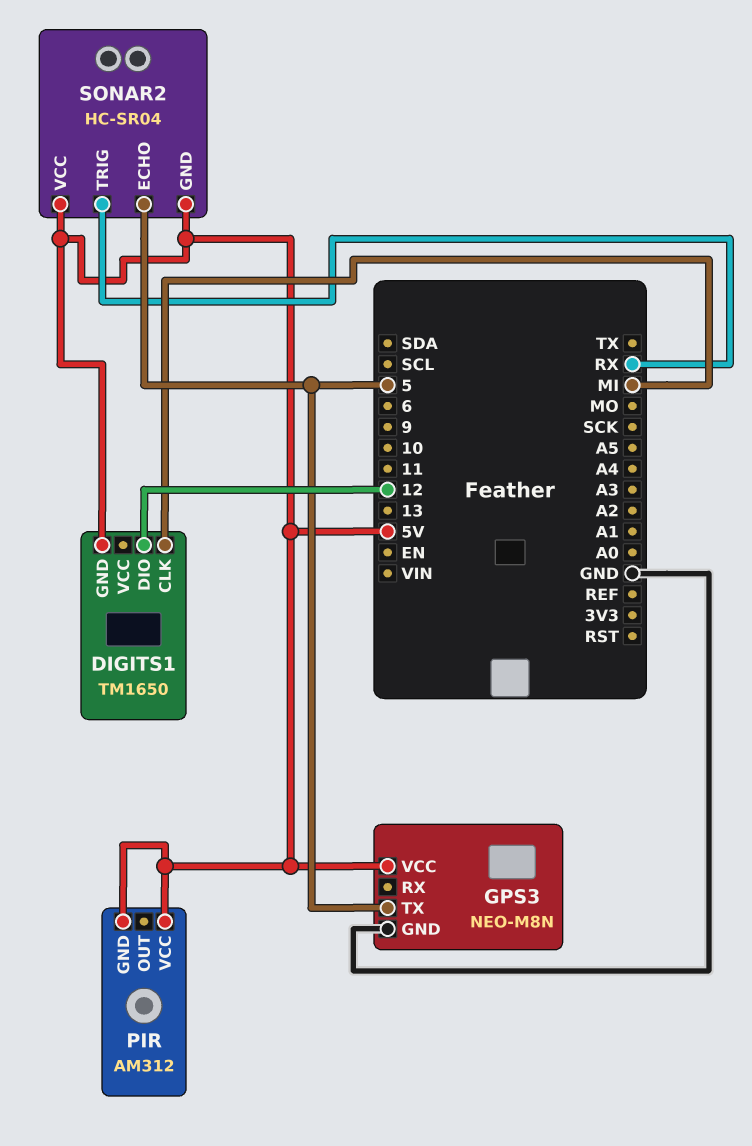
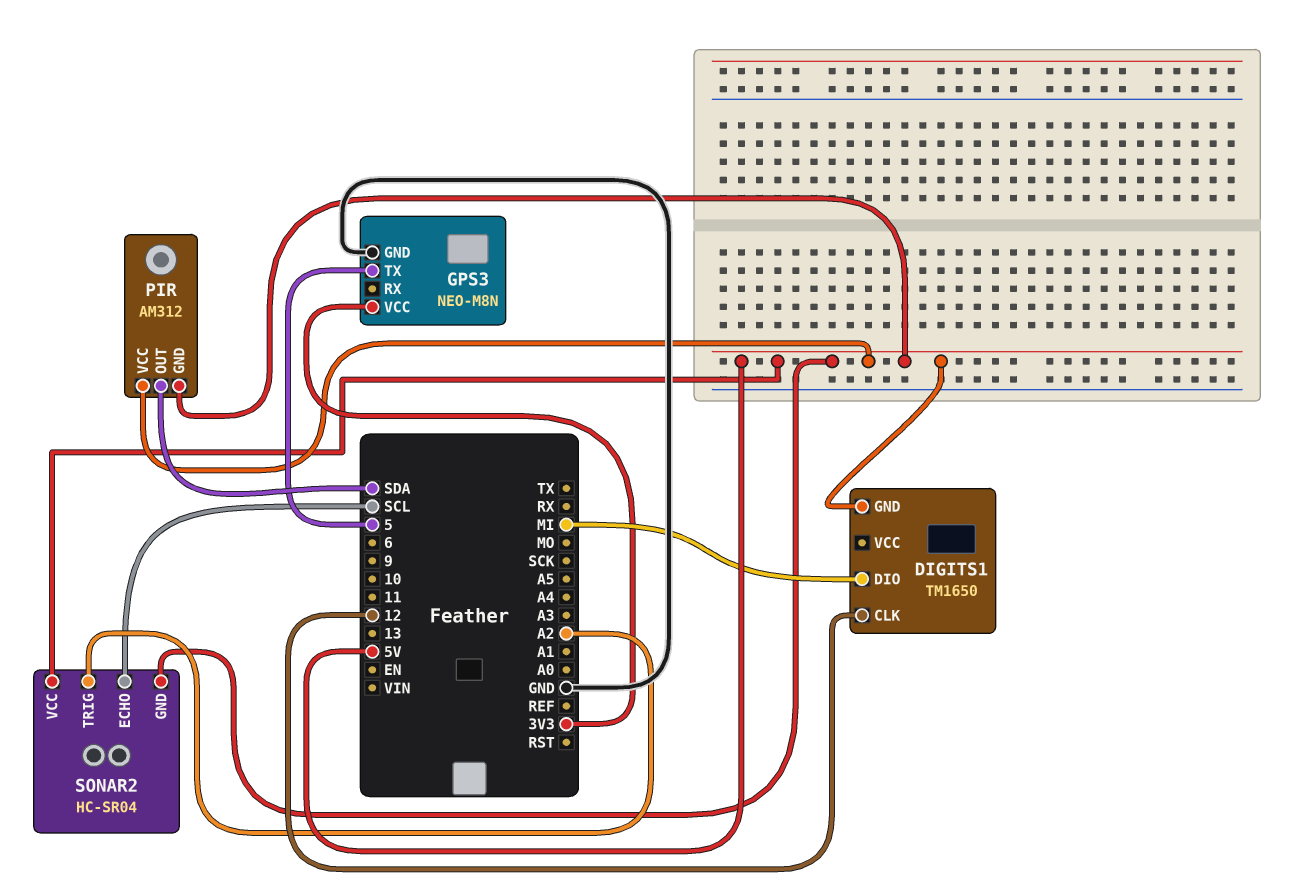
DIGITS1 pin CLK: MI -> 12
DIGITS1 pin DIO: 12 -> MI
GPS3 pin VCC: 5V -> 3V3
PIR pin OUT: none -> SDA
SONAR2 pin ECHO: 5 -> SCL
SONAR2 pin TRIG: RX -> A2

